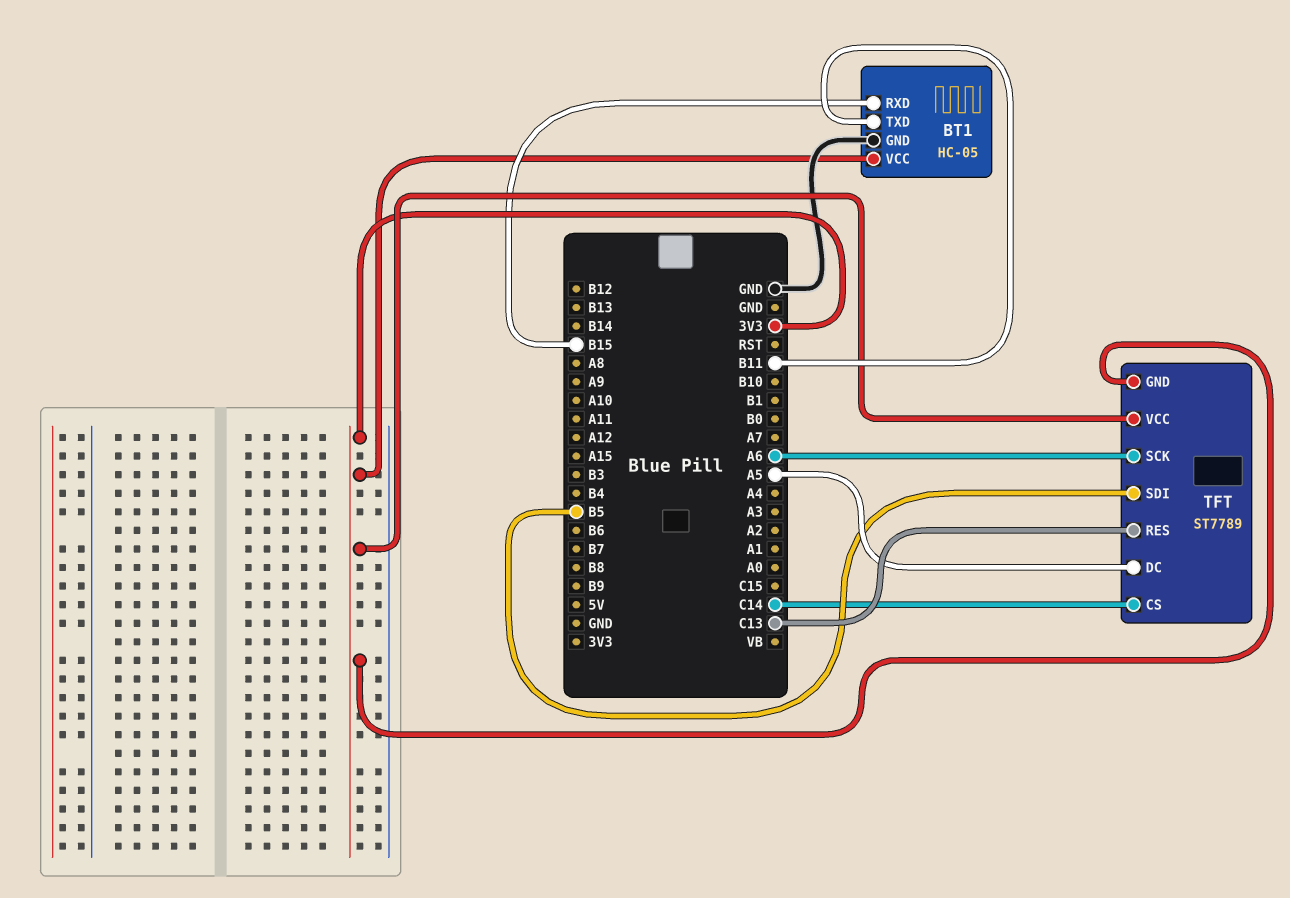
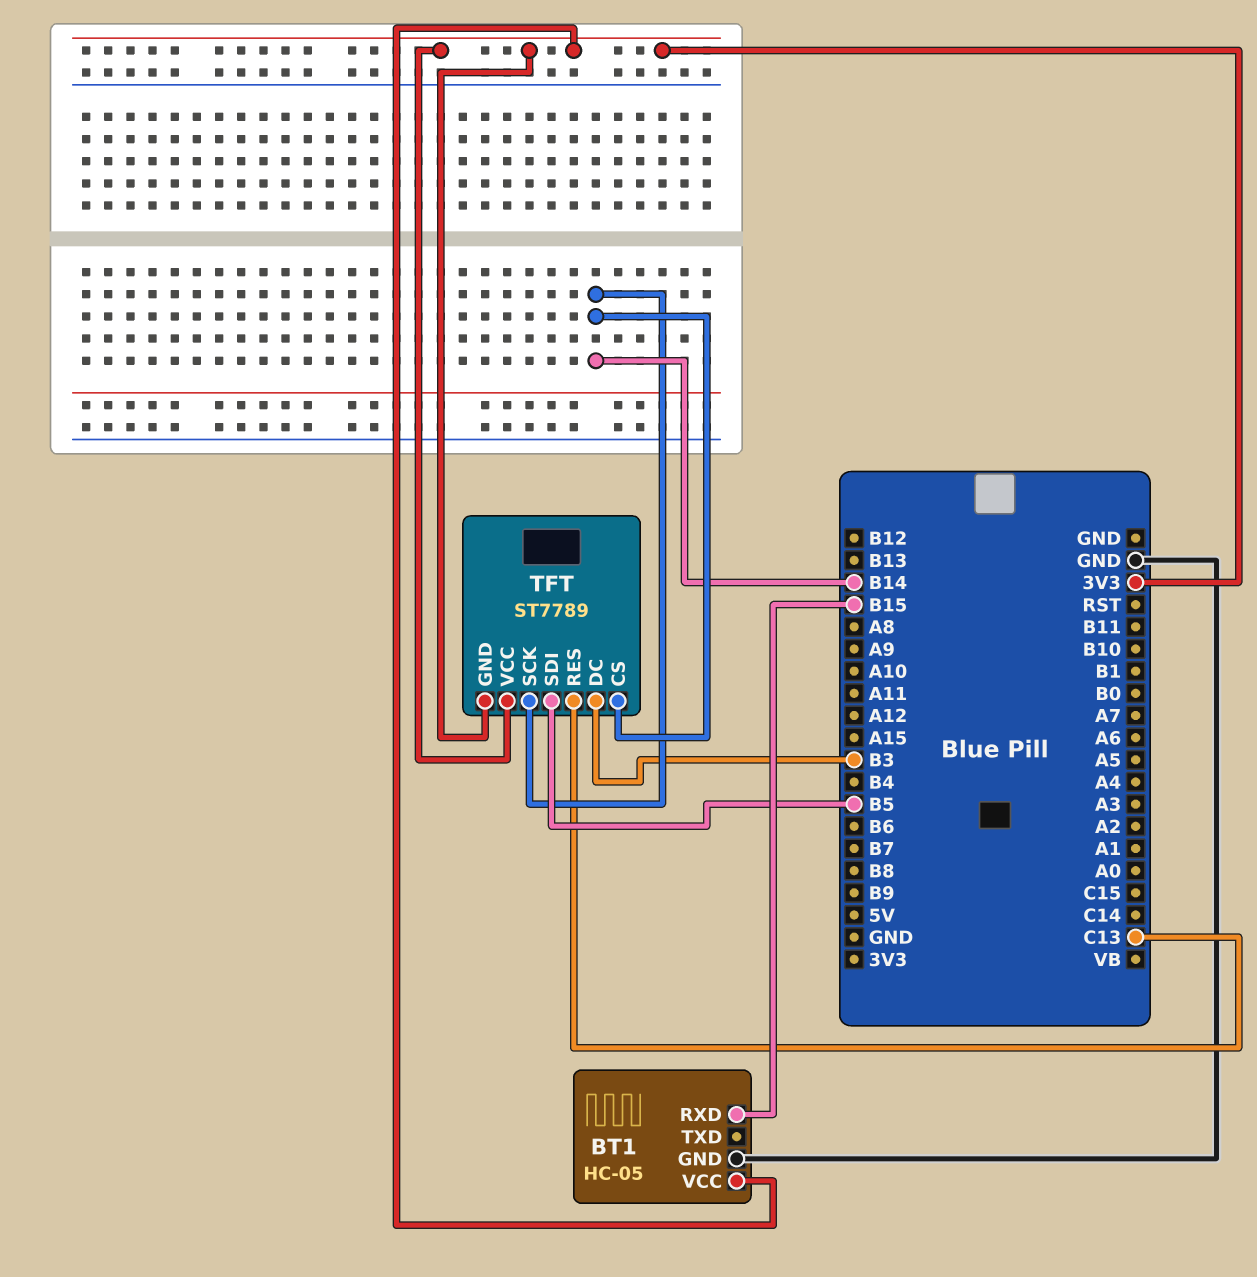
BT1 pin TXD: B11 -> none
TFT pin CS: C14 -> B14
TFT pin DC: A5 -> B3
TFT pin SCK: A6 -> B14

